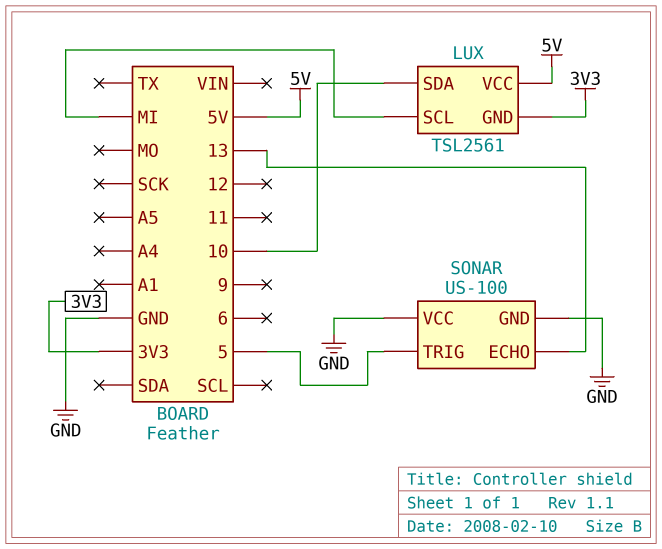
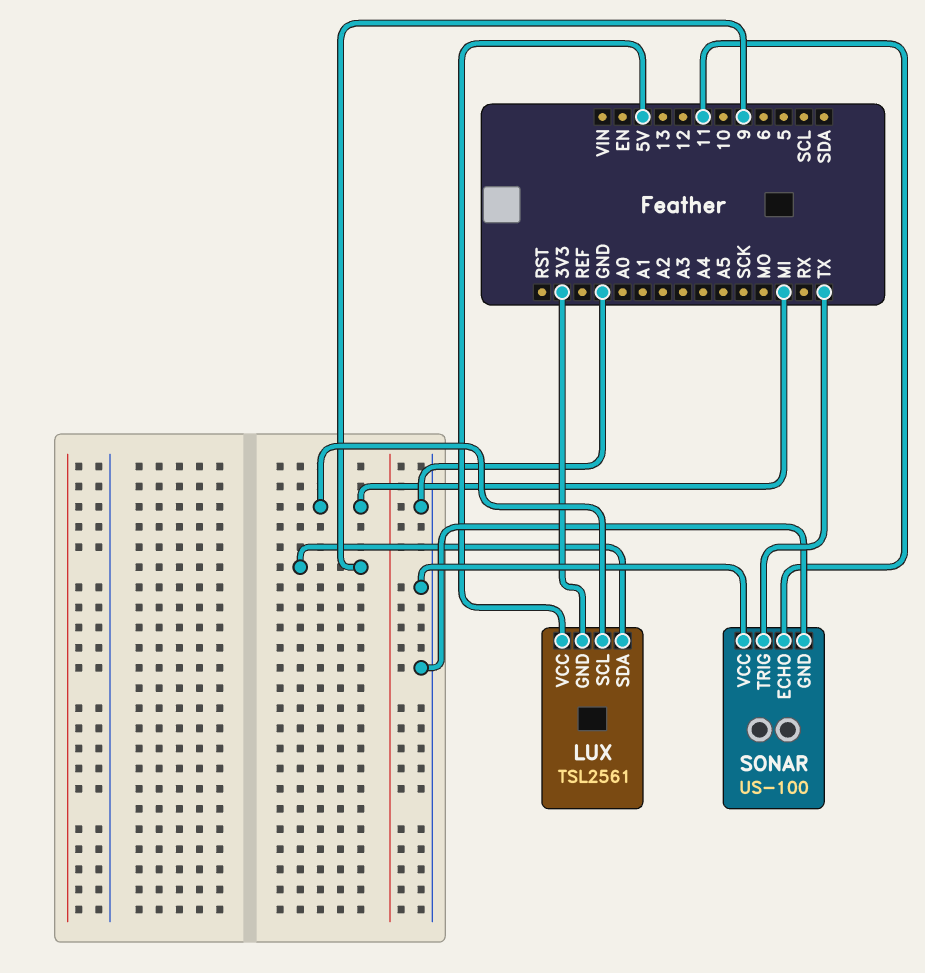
LUX pin SDA: 10 -> 9
SONAR pin ECHO: 13 -> 11
SONAR pin TRIG: 5 -> TX

